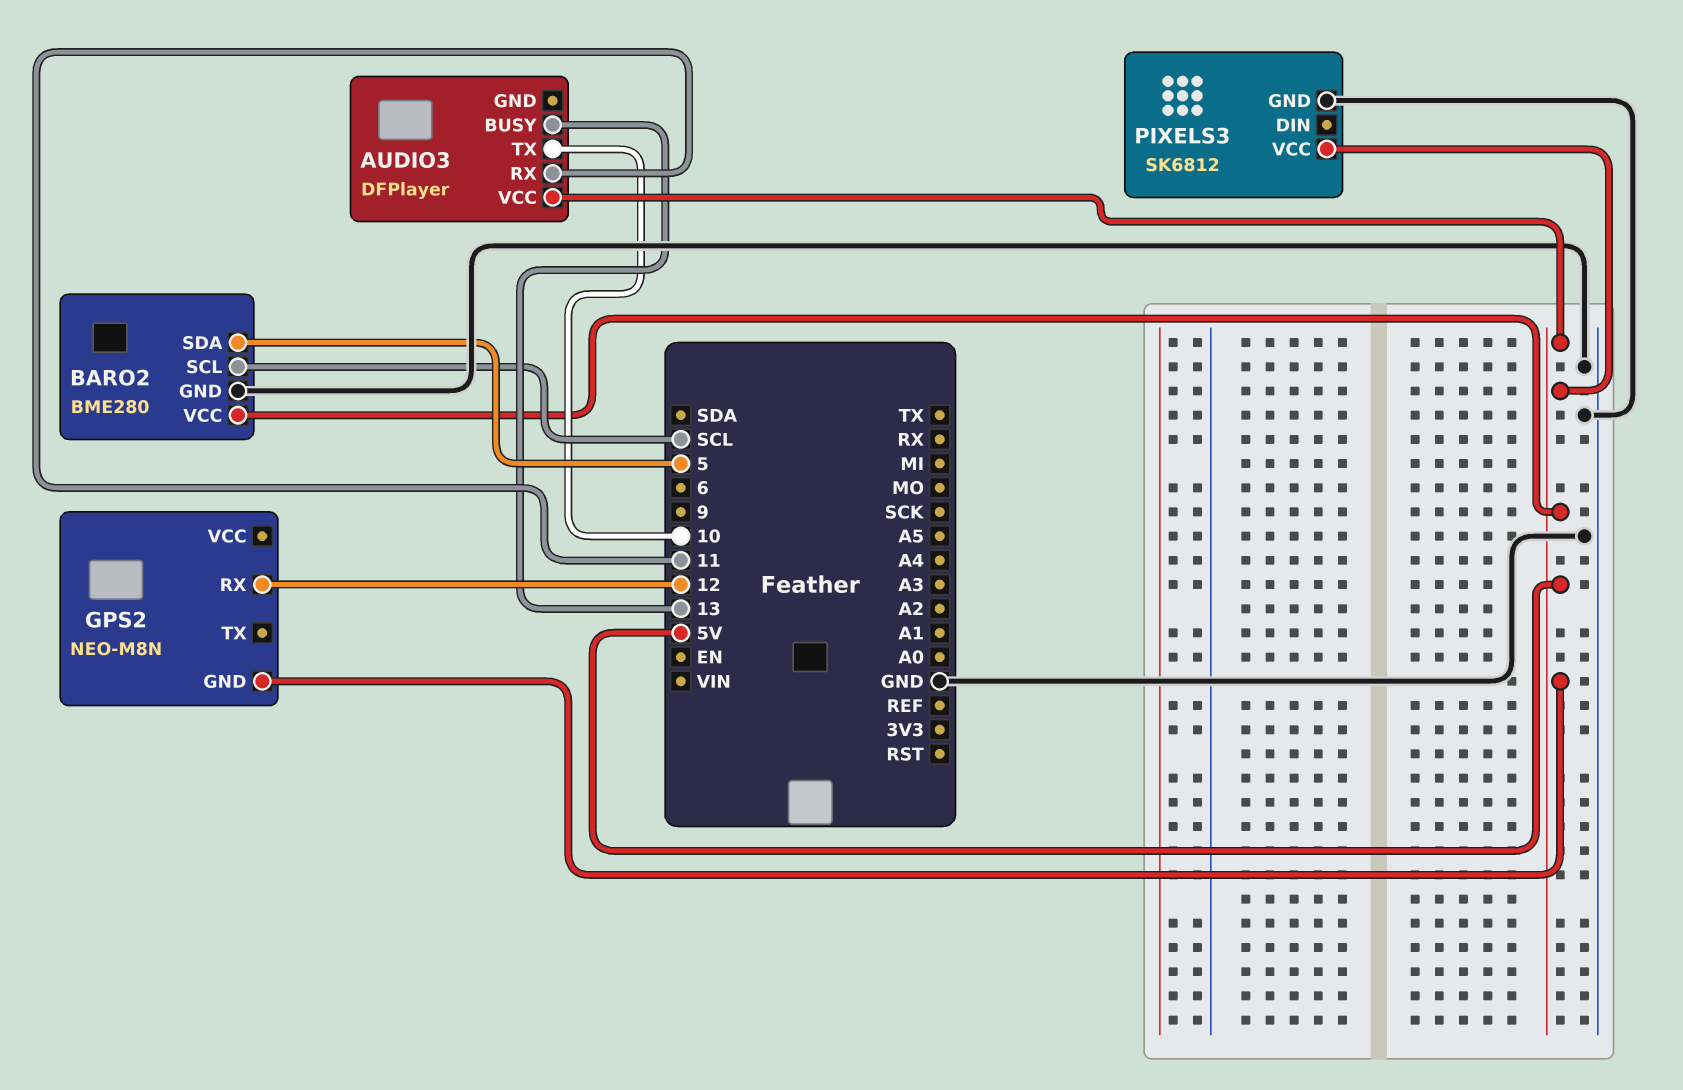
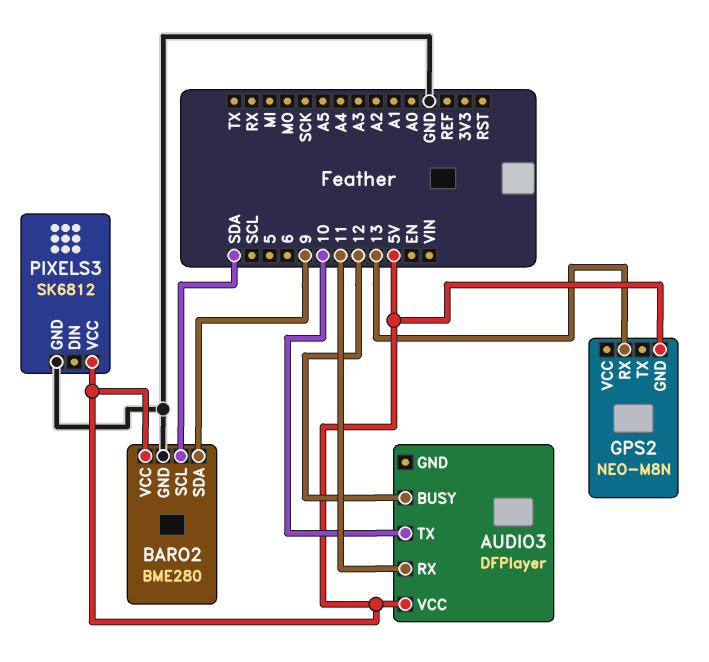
AUDIO3 pin BUSY: 13 -> 12
BARO2 pin SCL: SCL -> SDA
BARO2 pin SDA: 5 -> 9
GPS2 pin RX: 12 -> 13

